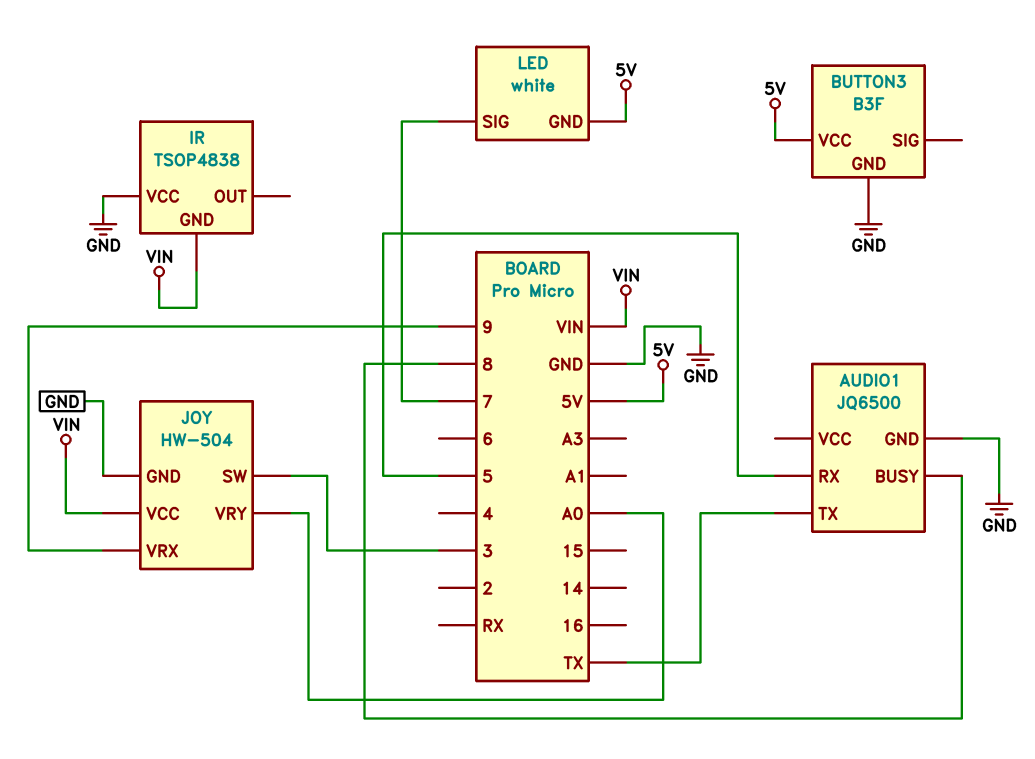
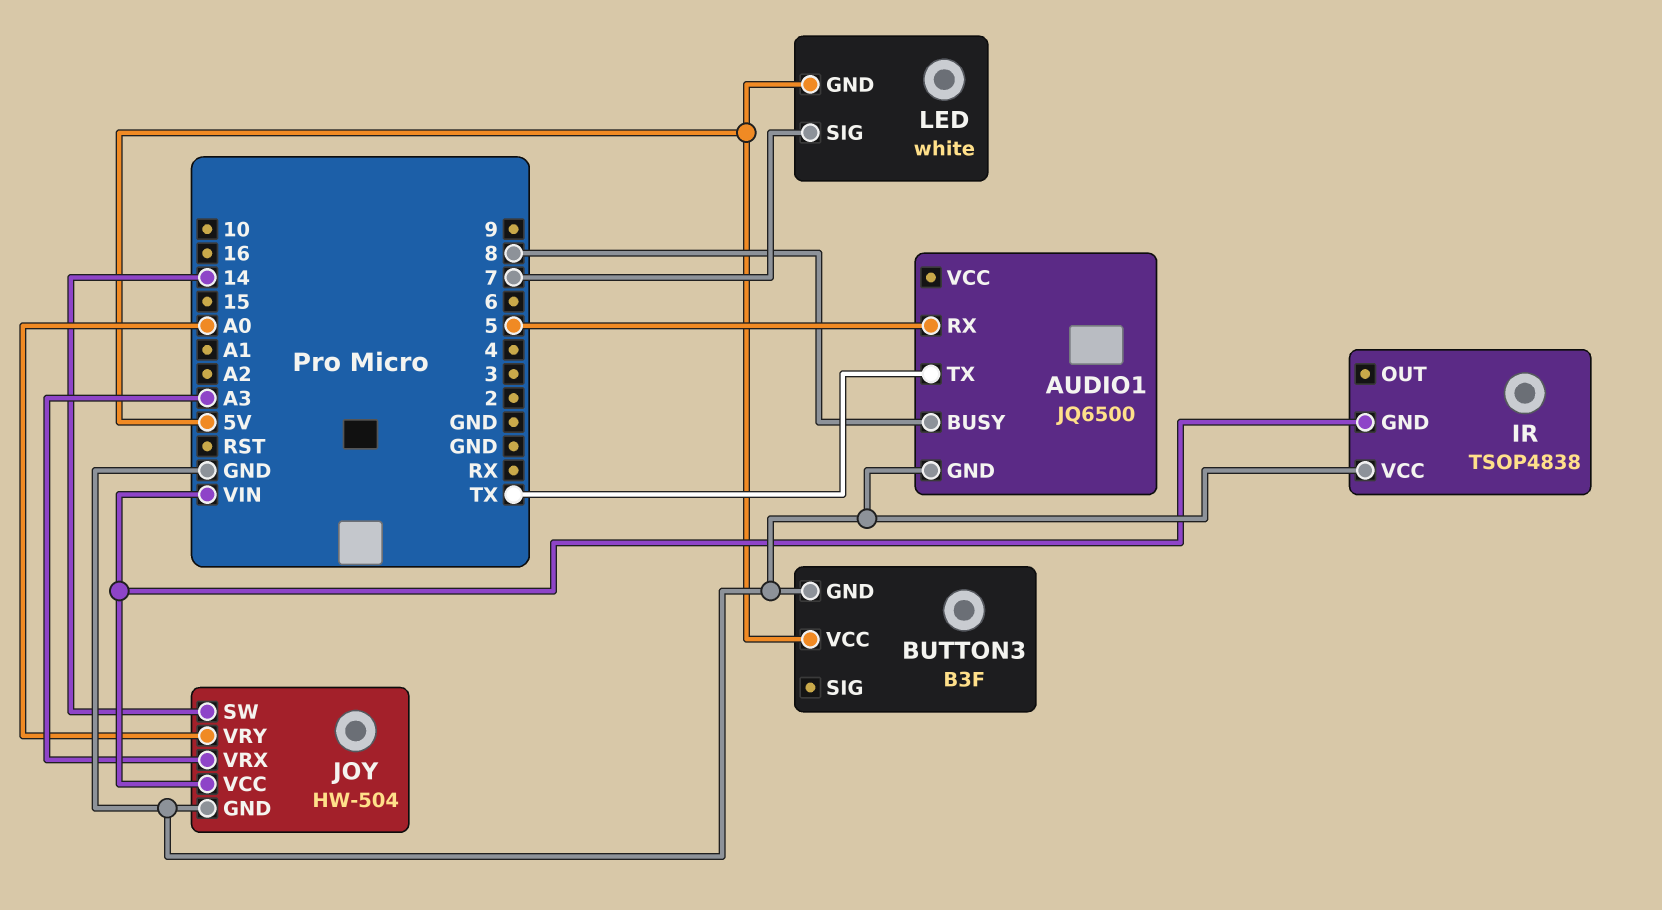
JOY pin SW: 3 -> 14
JOY pin VRX: 9 -> A3

